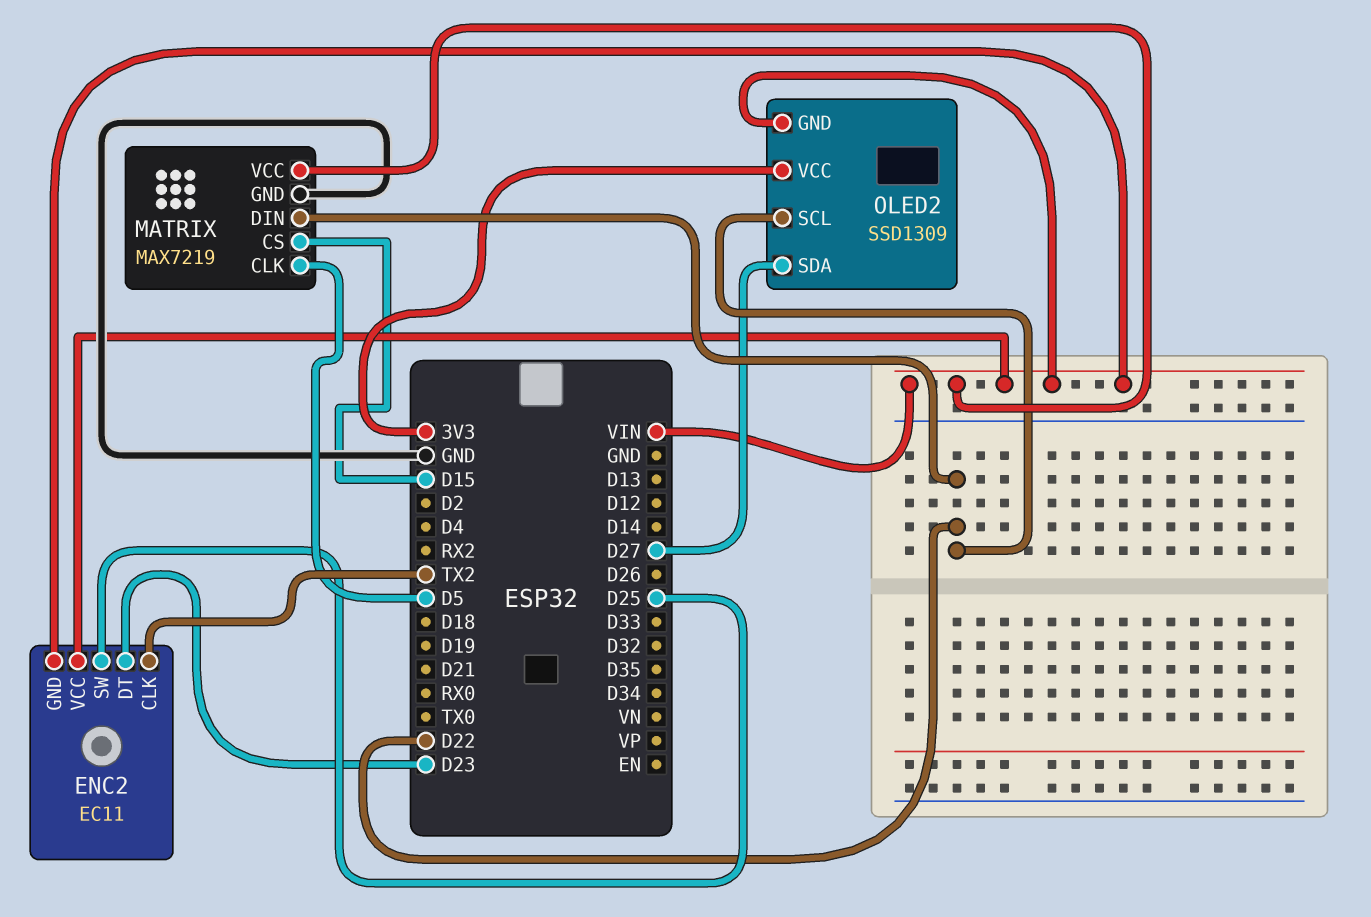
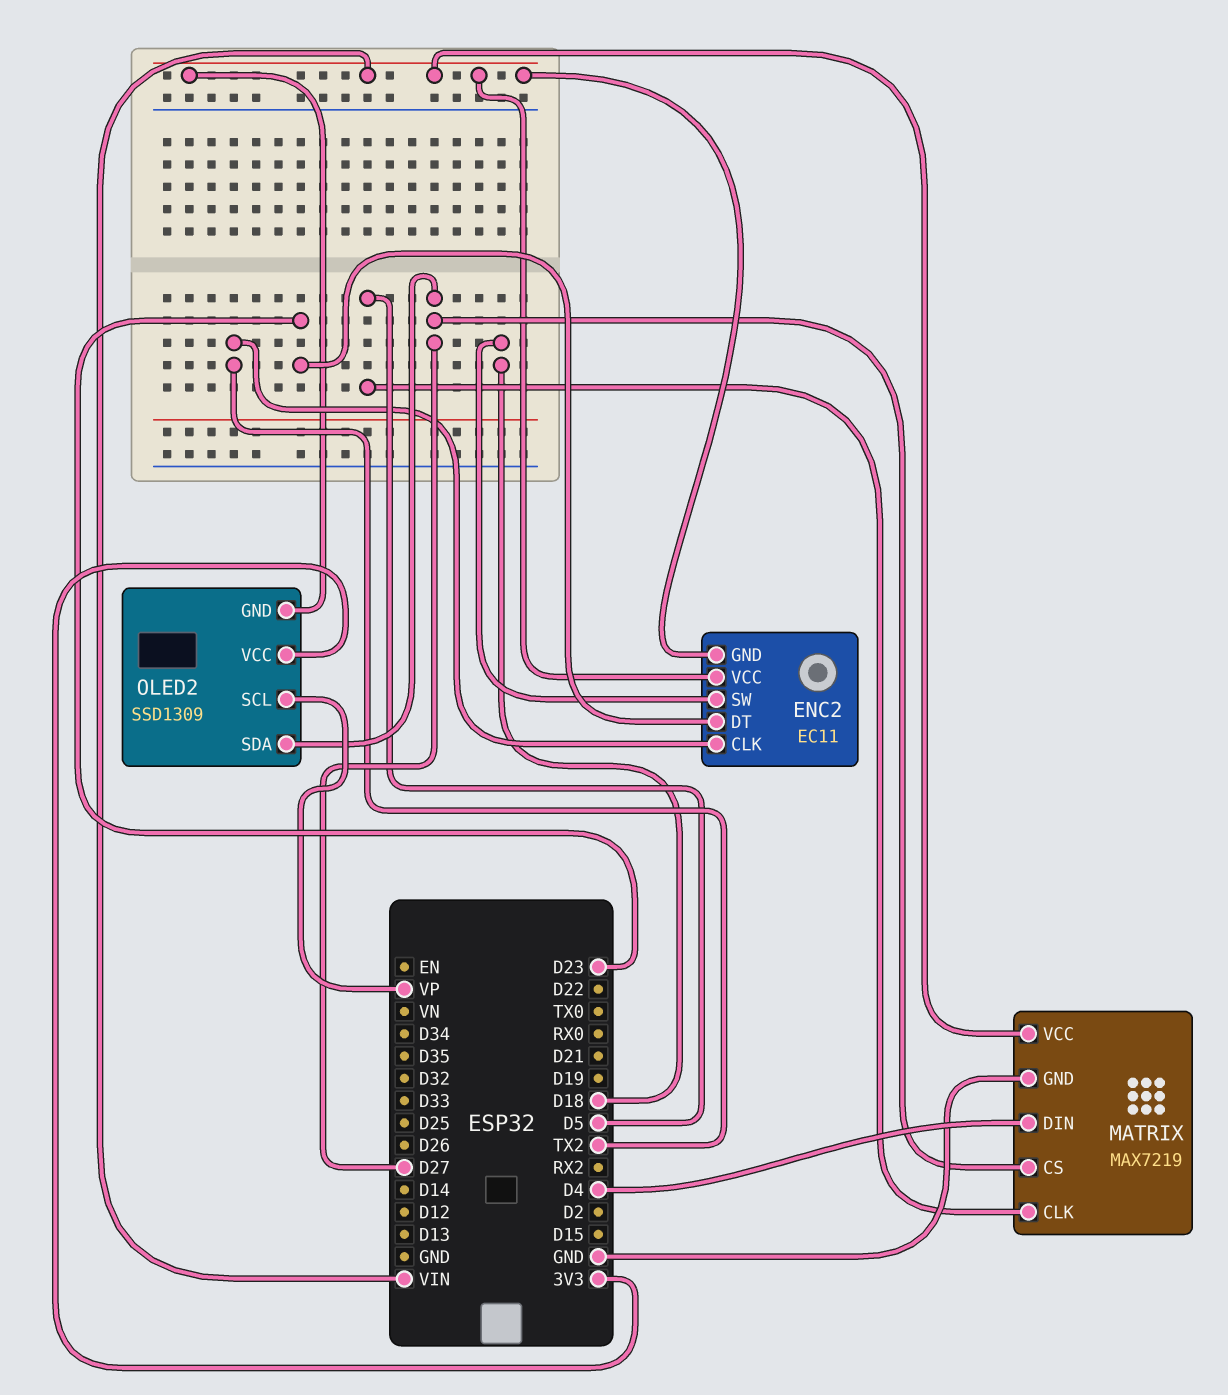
ENC2 pin SW: D25 -> D18
MATRIX pin CS: D15 -> D27
MATRIX pin DIN: D22 -> D4
OLED2 pin SCL: D22 -> VP

